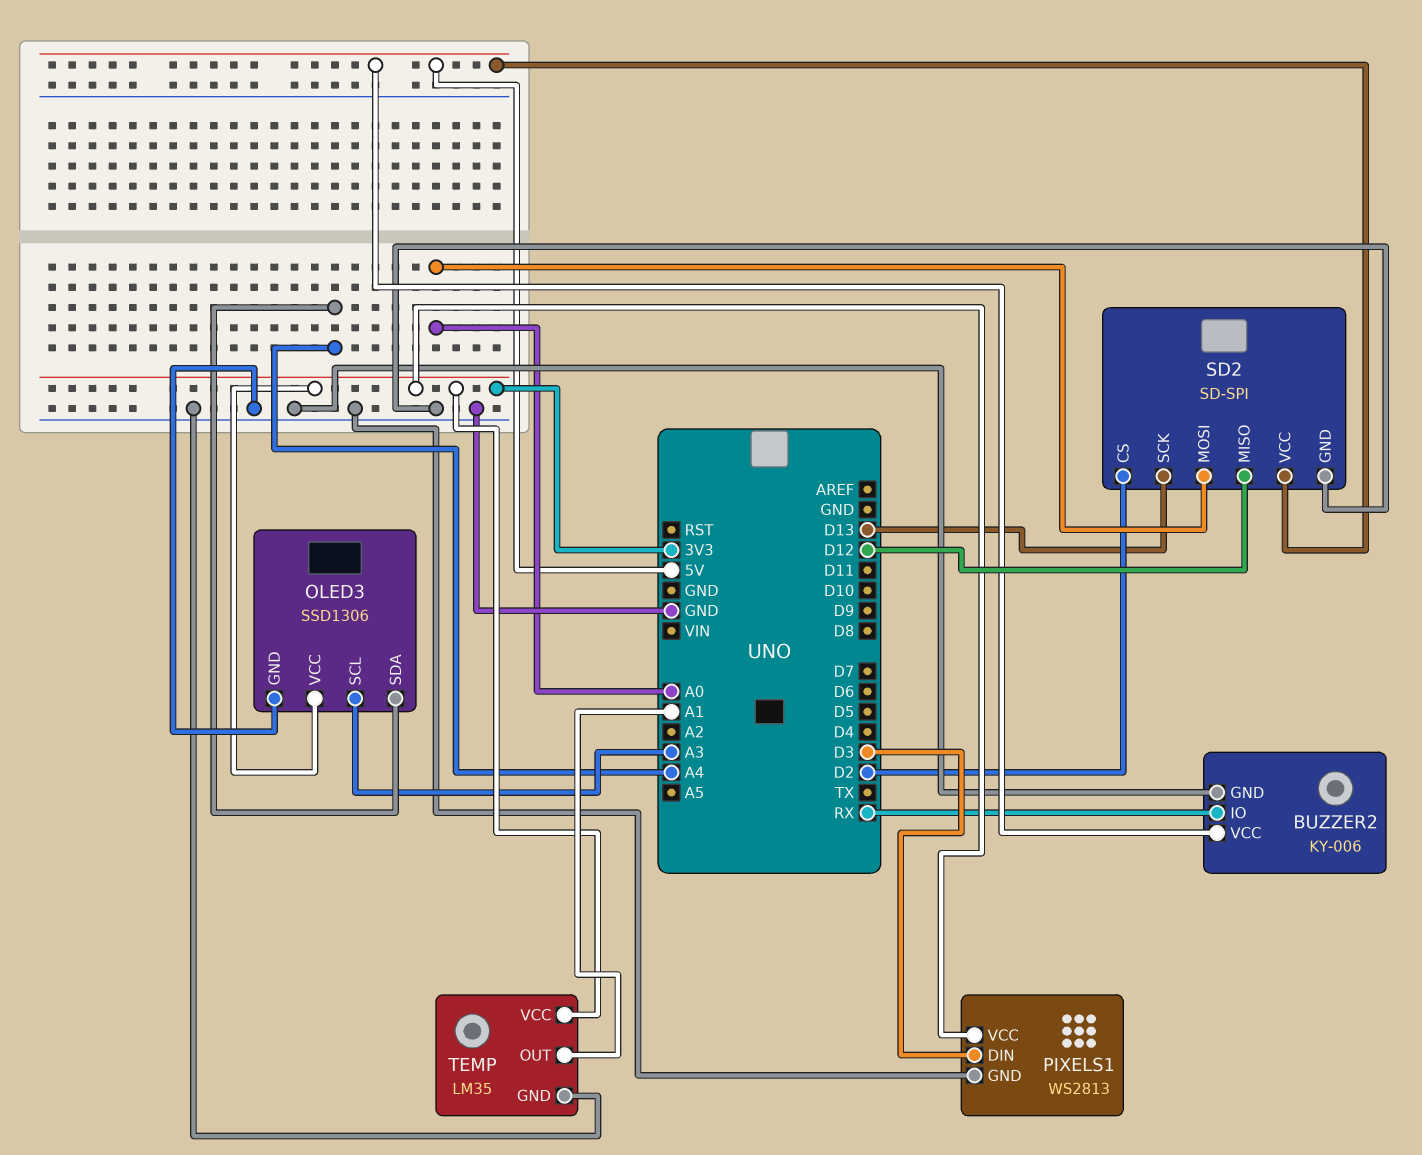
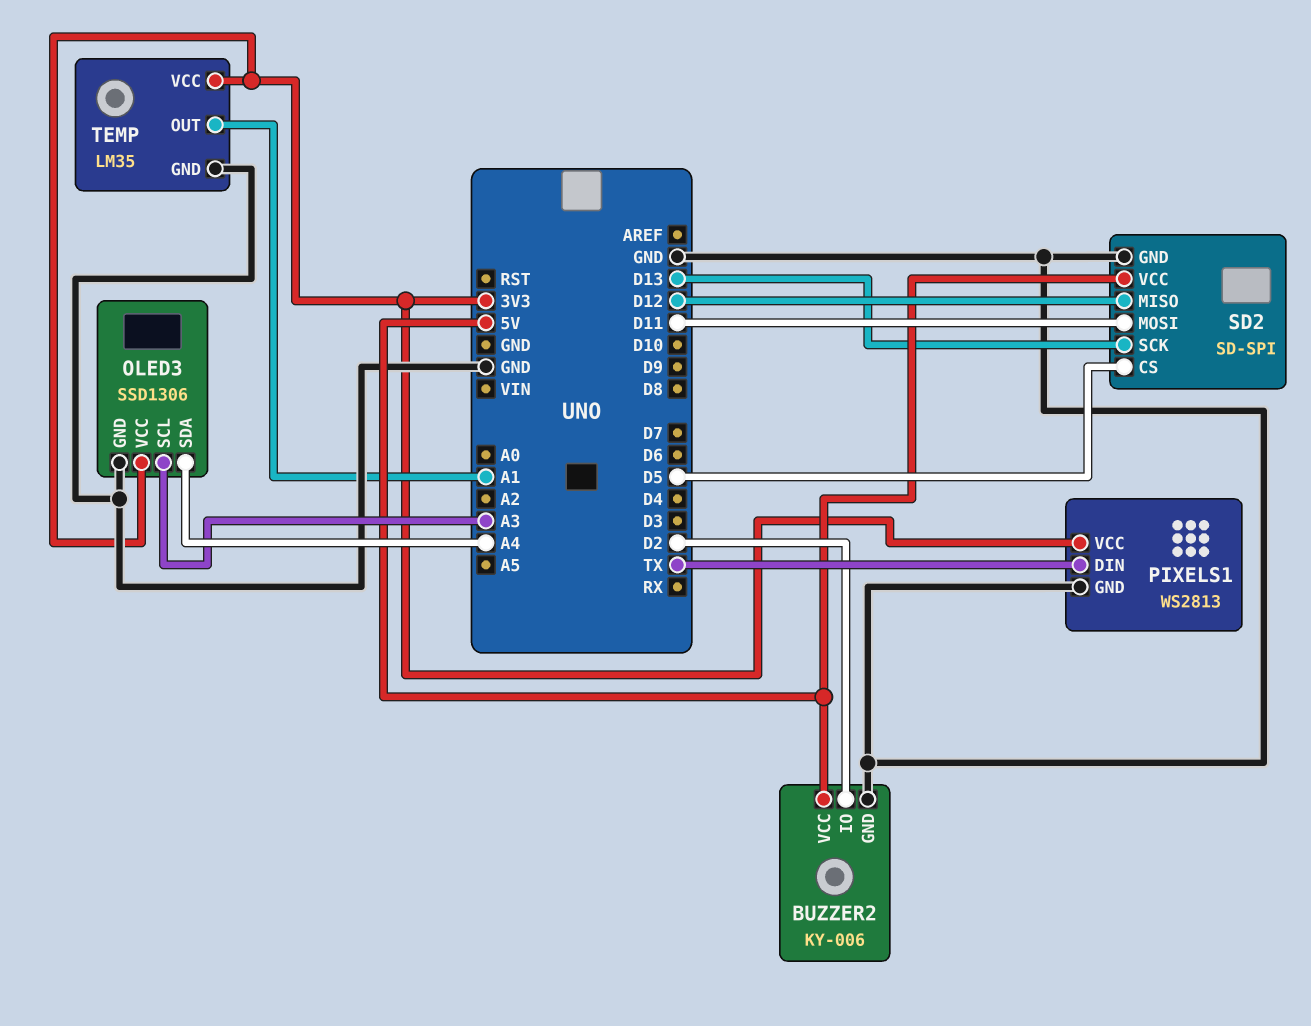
BUZZER2 pin IO: RX -> D2
PIXELS1 pin DIN: D3 -> TX
SD2 pin CS: D2 -> D5
SD2 pin MOSI: A0 -> D11

